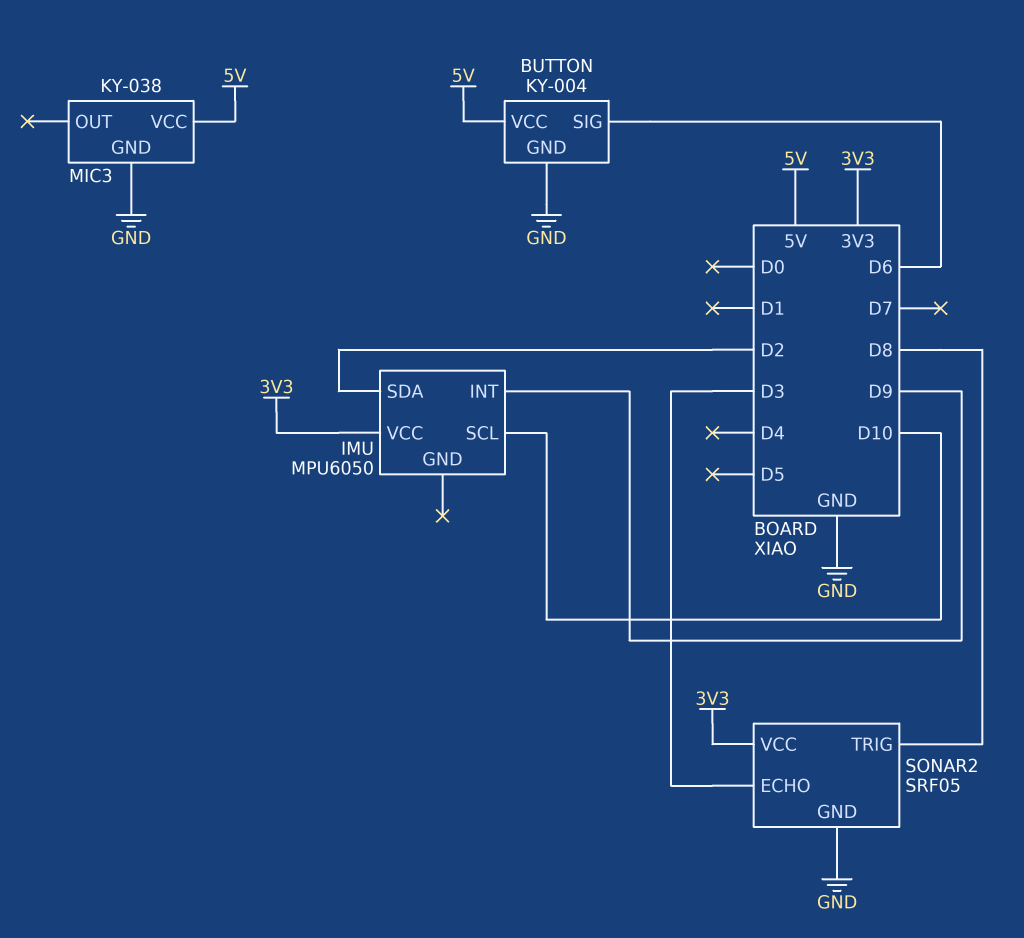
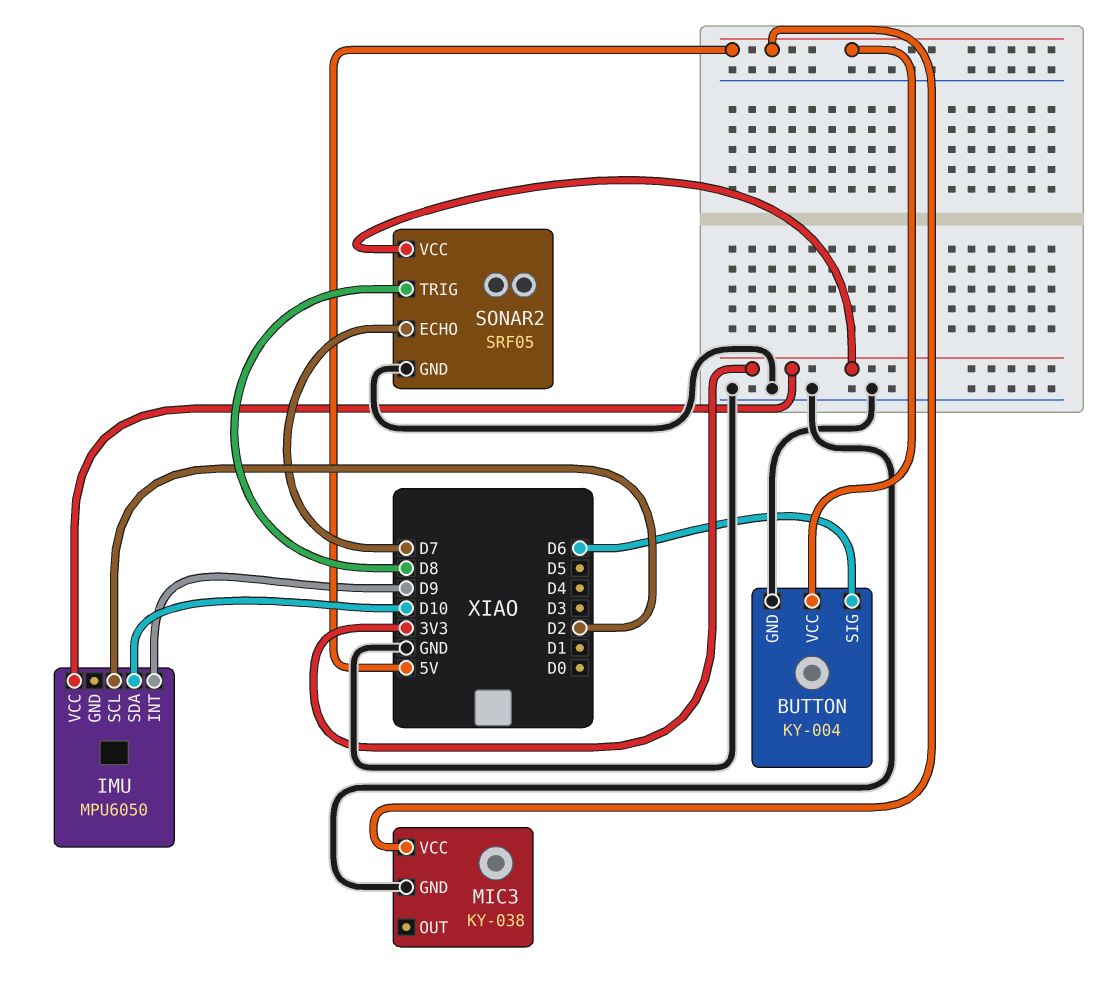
IMU pin SCL: D10 -> D2
IMU pin SDA: D2 -> D10
SONAR2 pin ECHO: D3 -> D7

